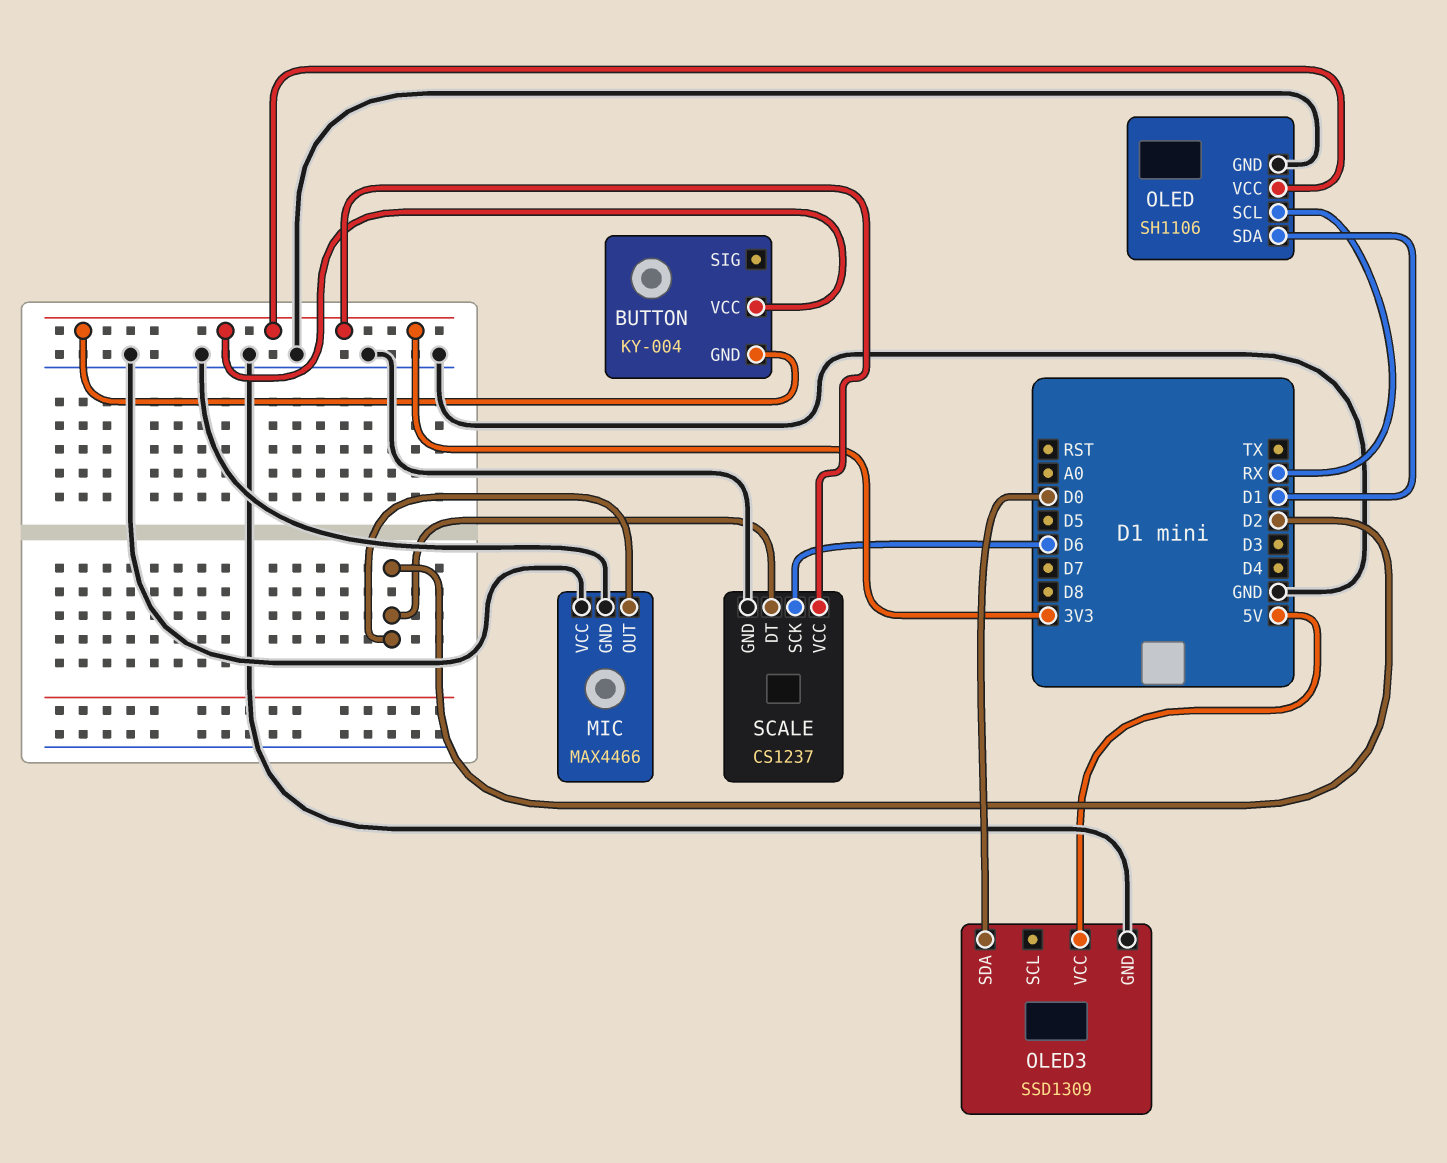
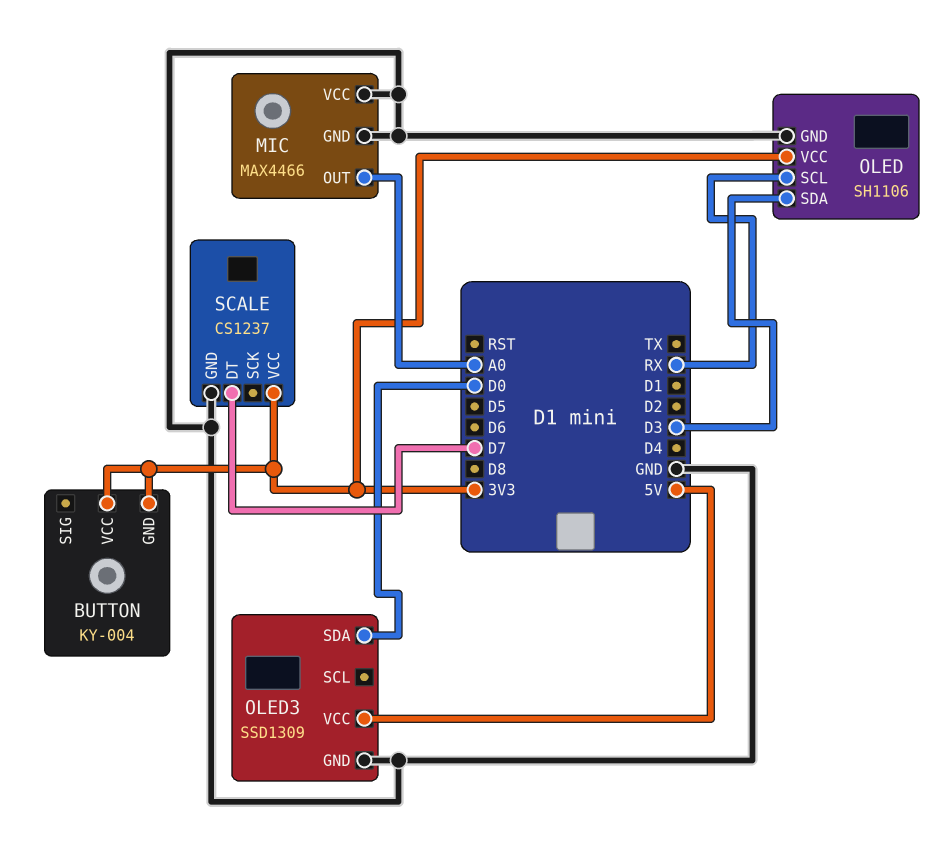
MIC pin OUT: D2 -> A0
OLED pin SDA: D1 -> D3
SCALE pin DT: D2 -> D7
SCALE pin SCK: D6 -> none

